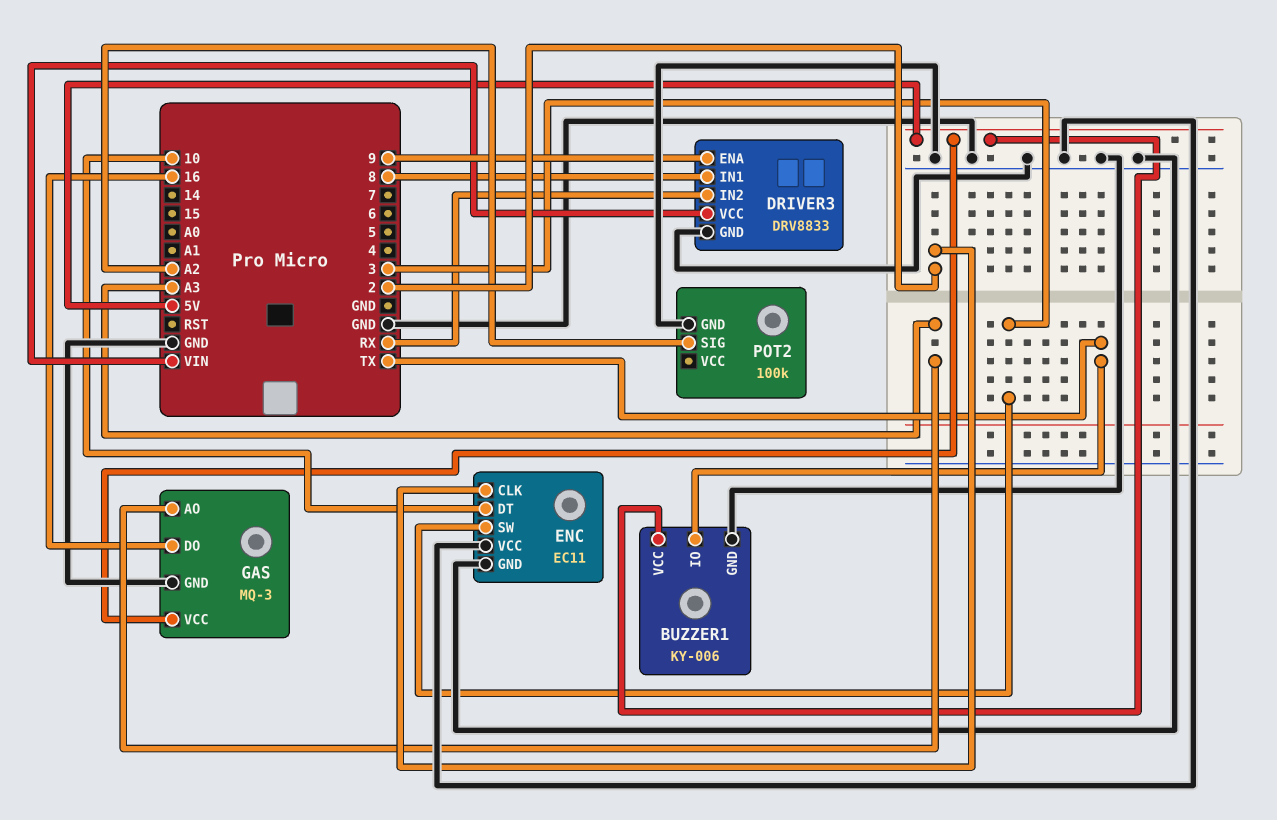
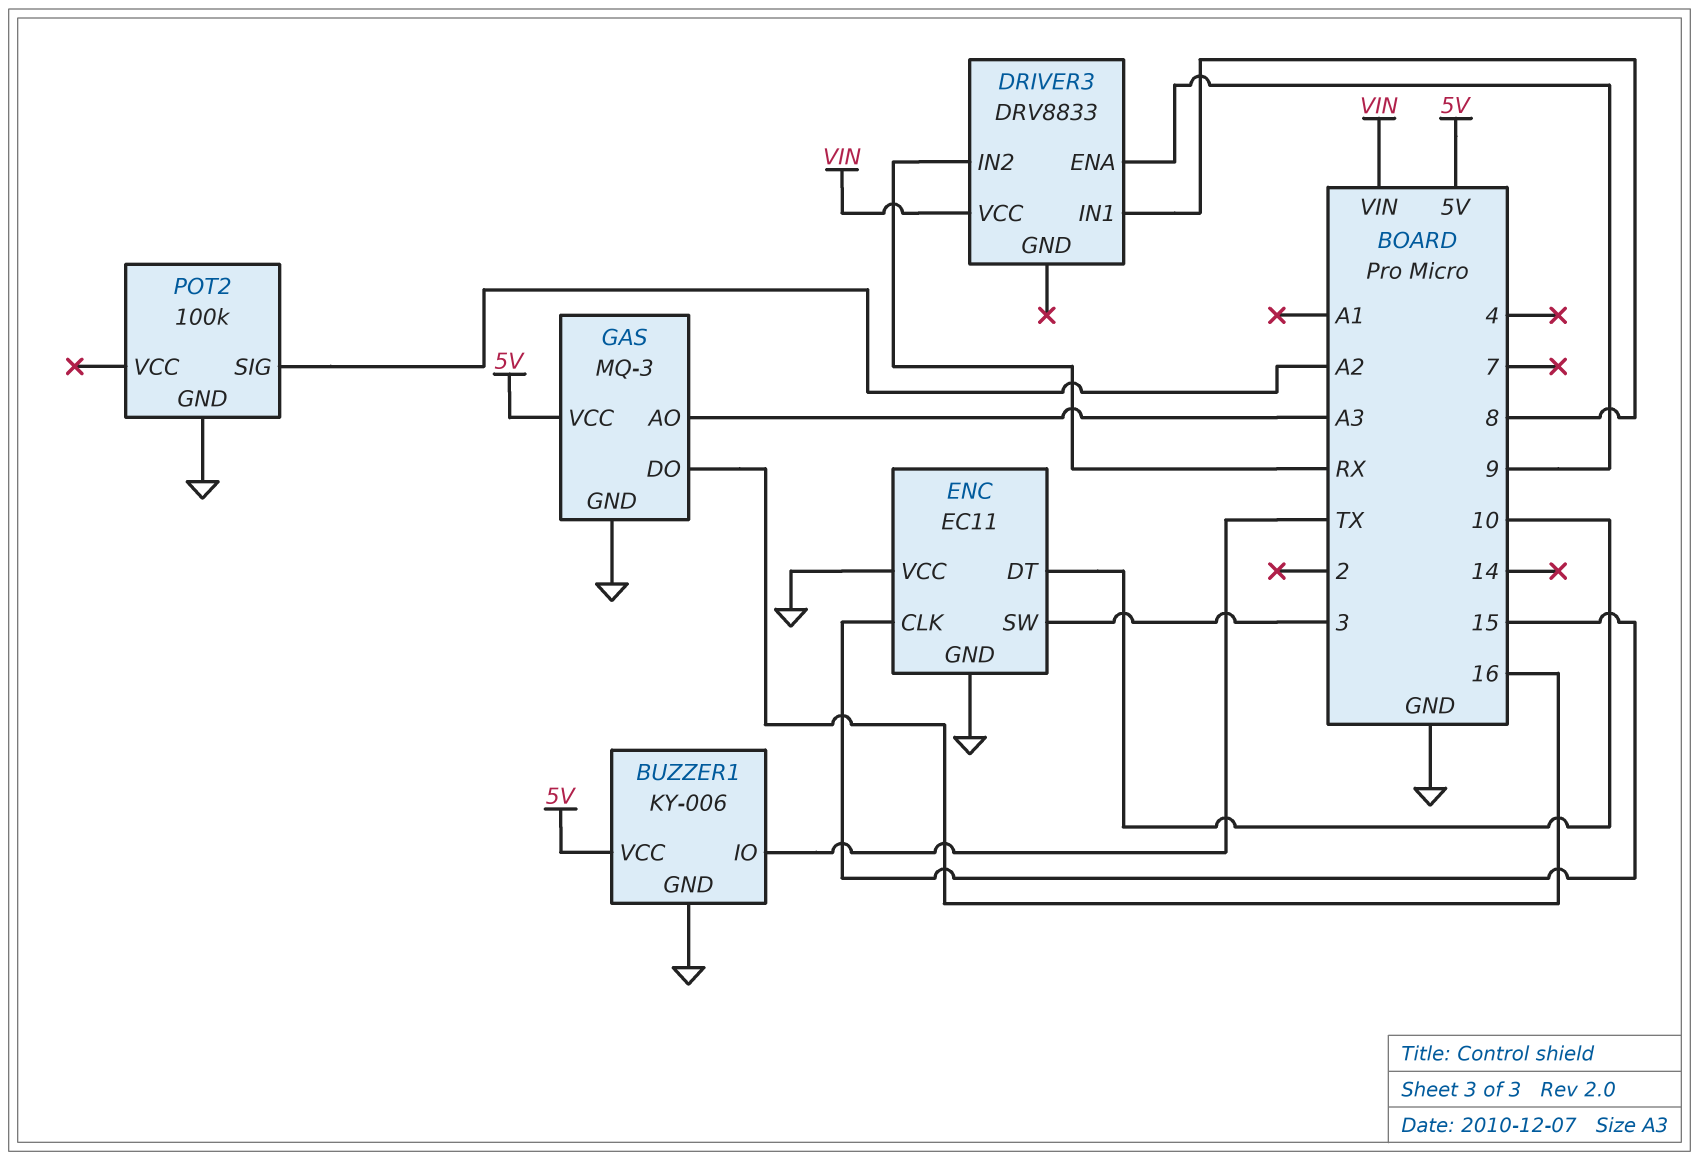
DRIVER3 pin GND: GND -> none
ENC pin CLK: 2 -> 15

